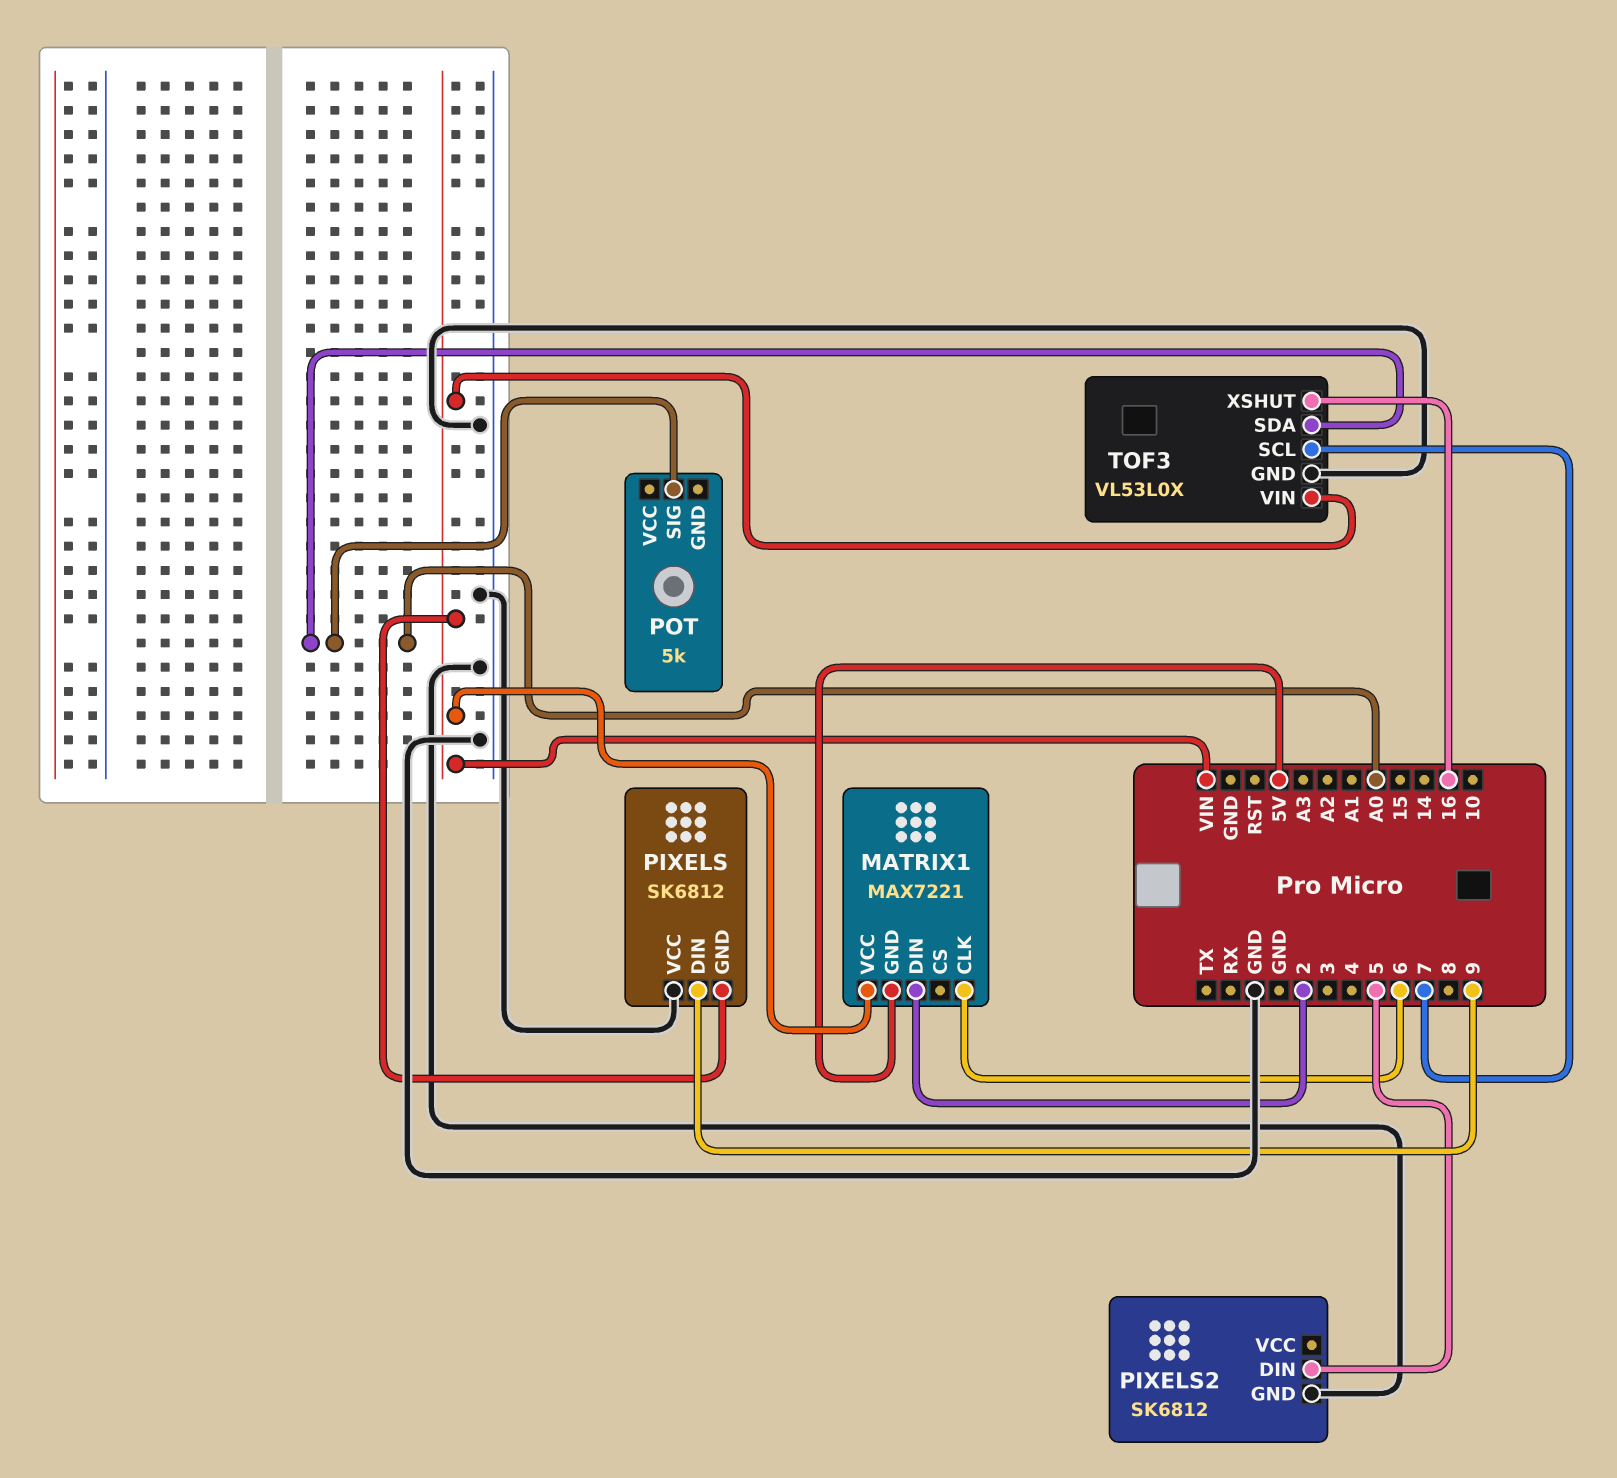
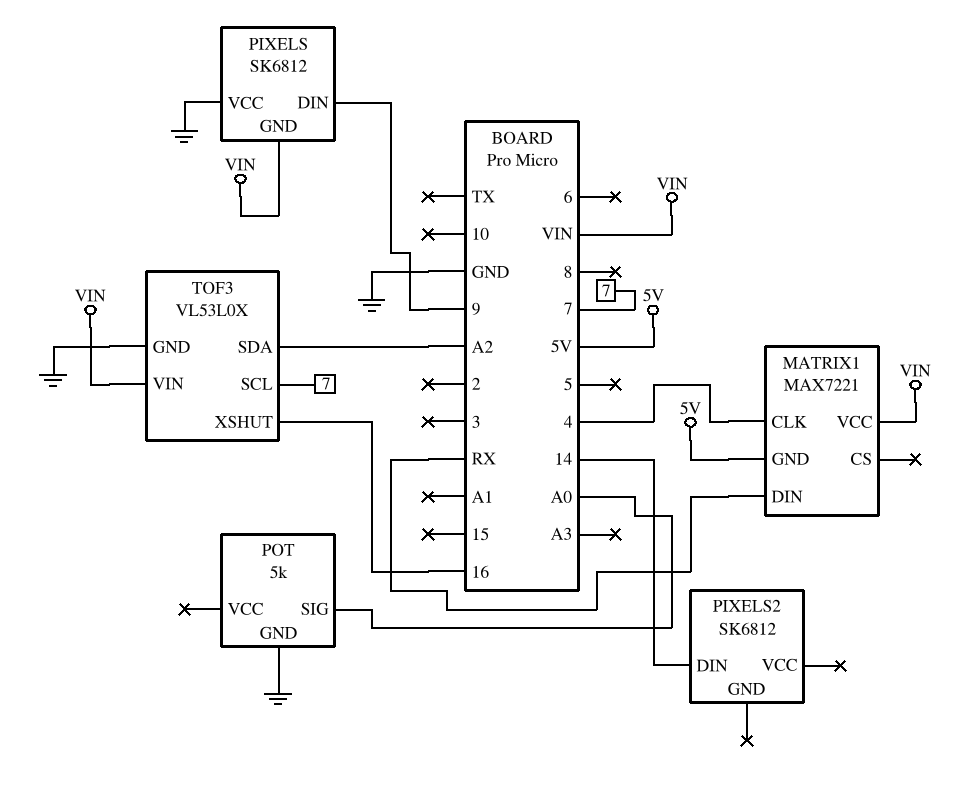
MATRIX1 pin CLK: 6 -> 4
MATRIX1 pin DIN: 2 -> RX
PIXELS2 pin DIN: 5 -> 14
PIXELS2 pin GND: GND -> none
POT pin GND: none -> GND
TOF3 pin SDA: A0 -> A2

